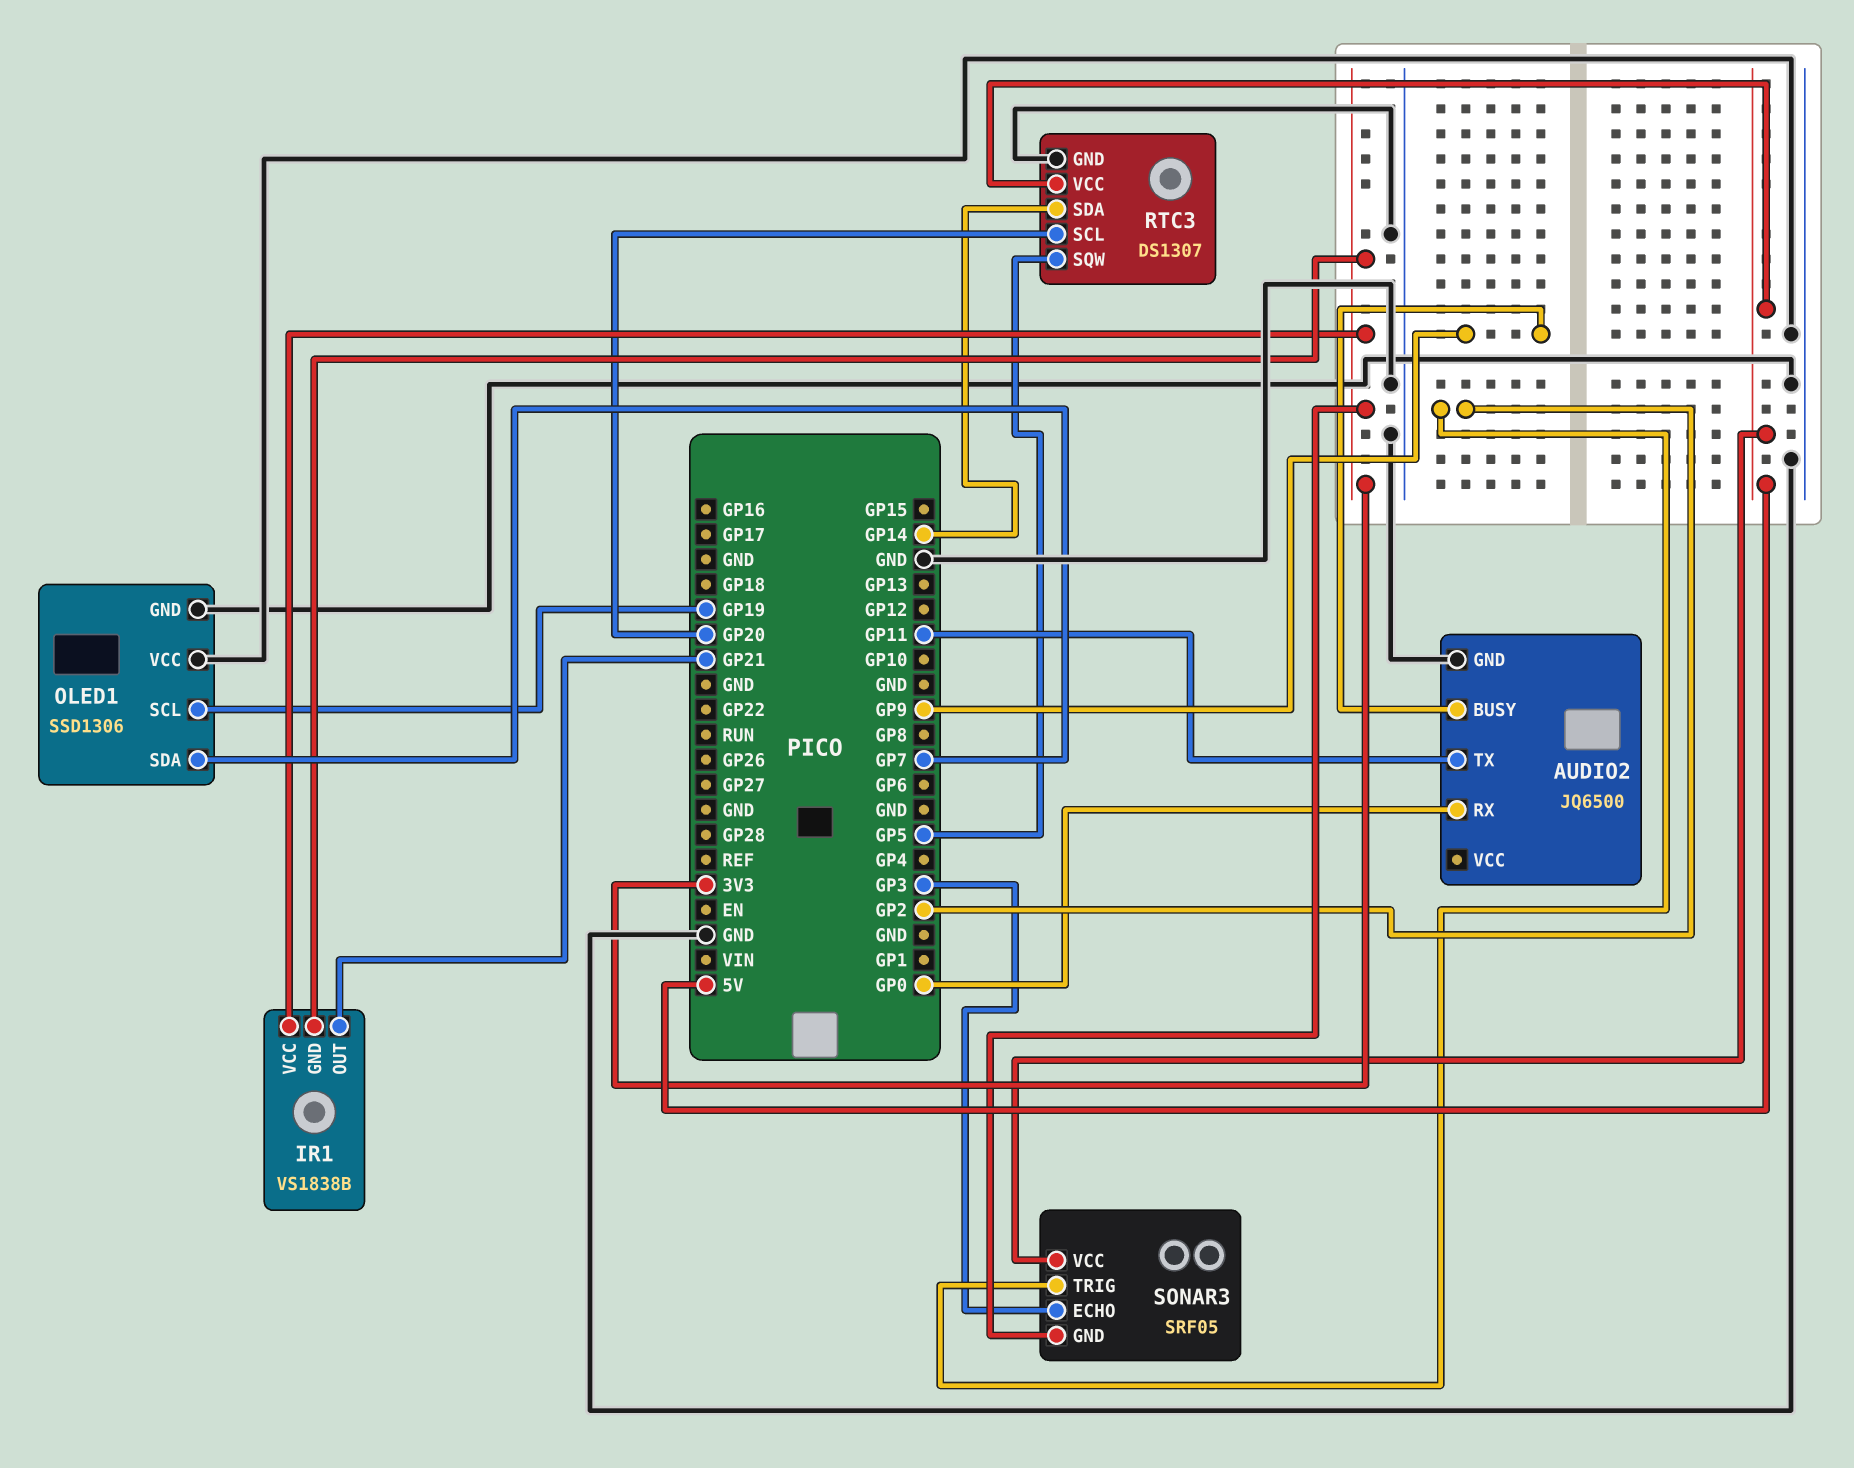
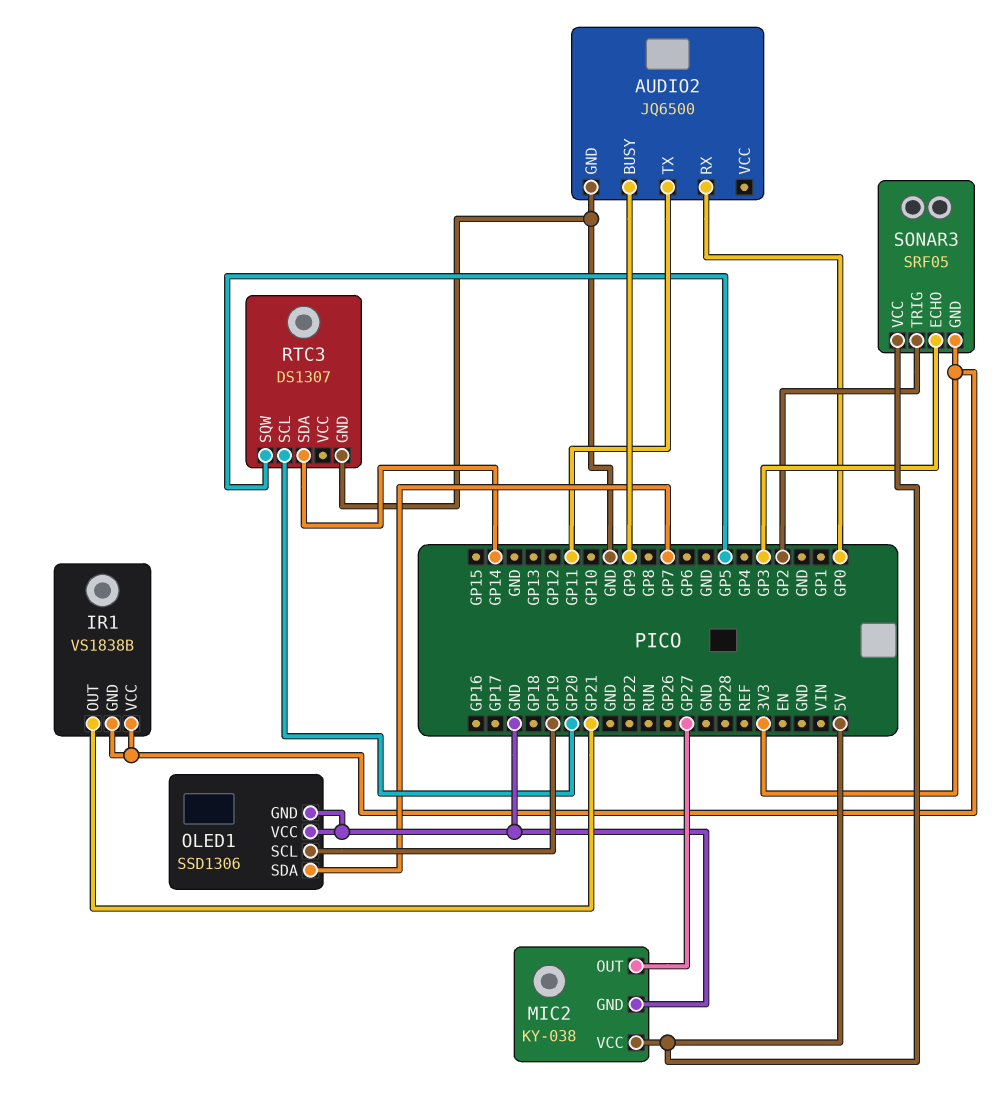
MIC2: none -> KY-038
MIC2 pin GND: none -> GND
MIC2 pin OUT: none -> GP27
MIC2 pin VCC: none -> 5V
RTC3 pin VCC: 5V -> none

